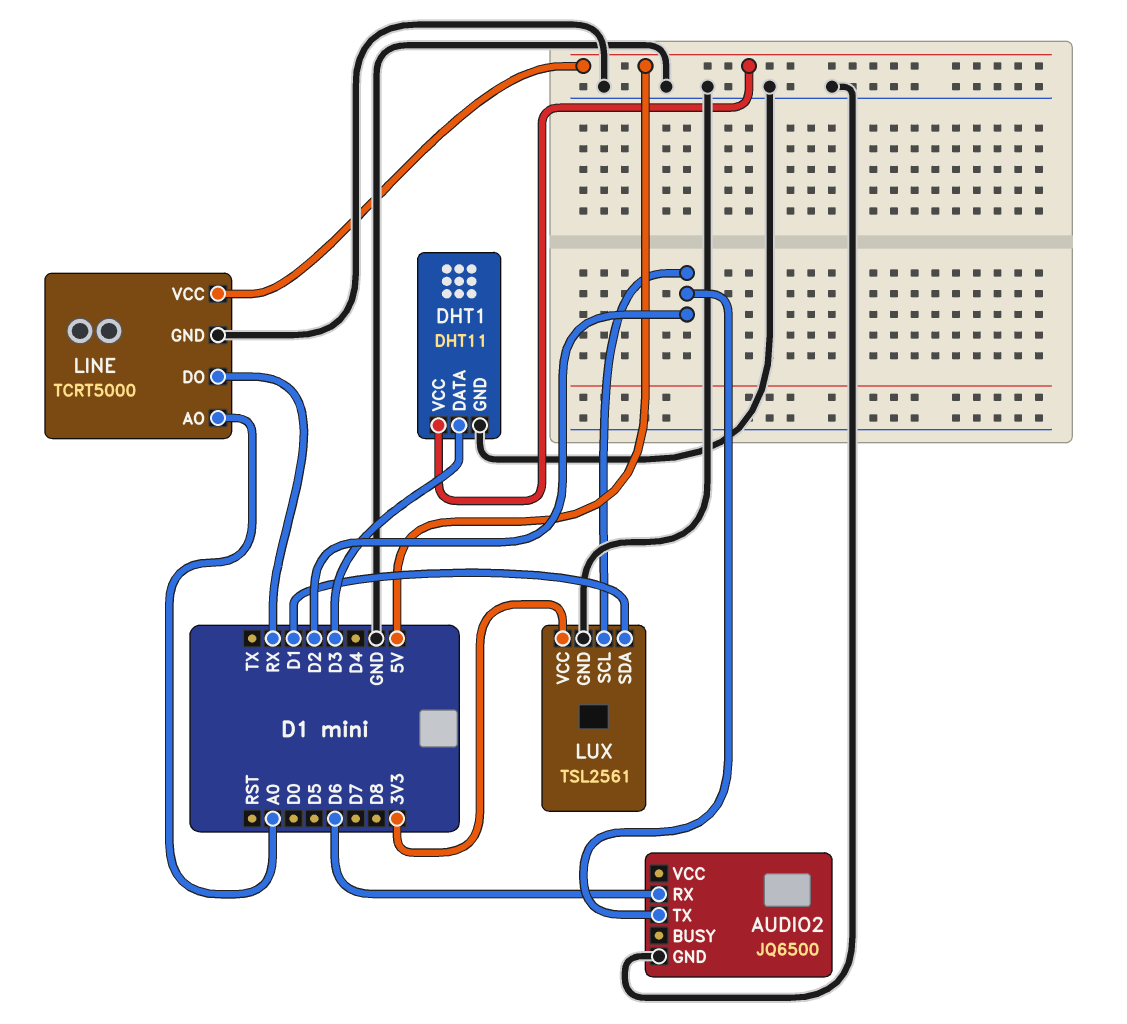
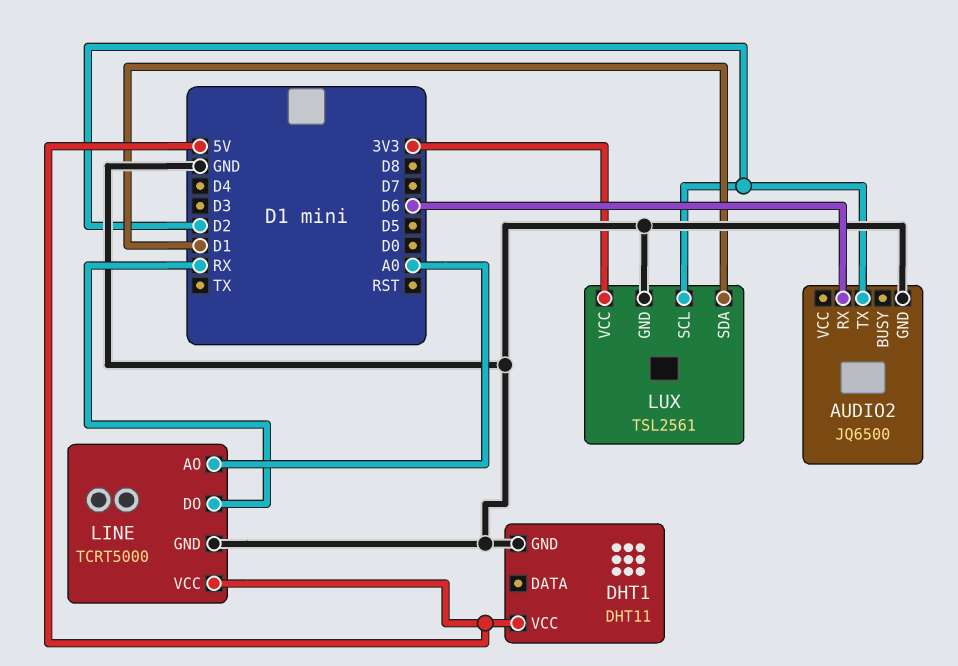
DHT1 pin DATA: D3 -> none

